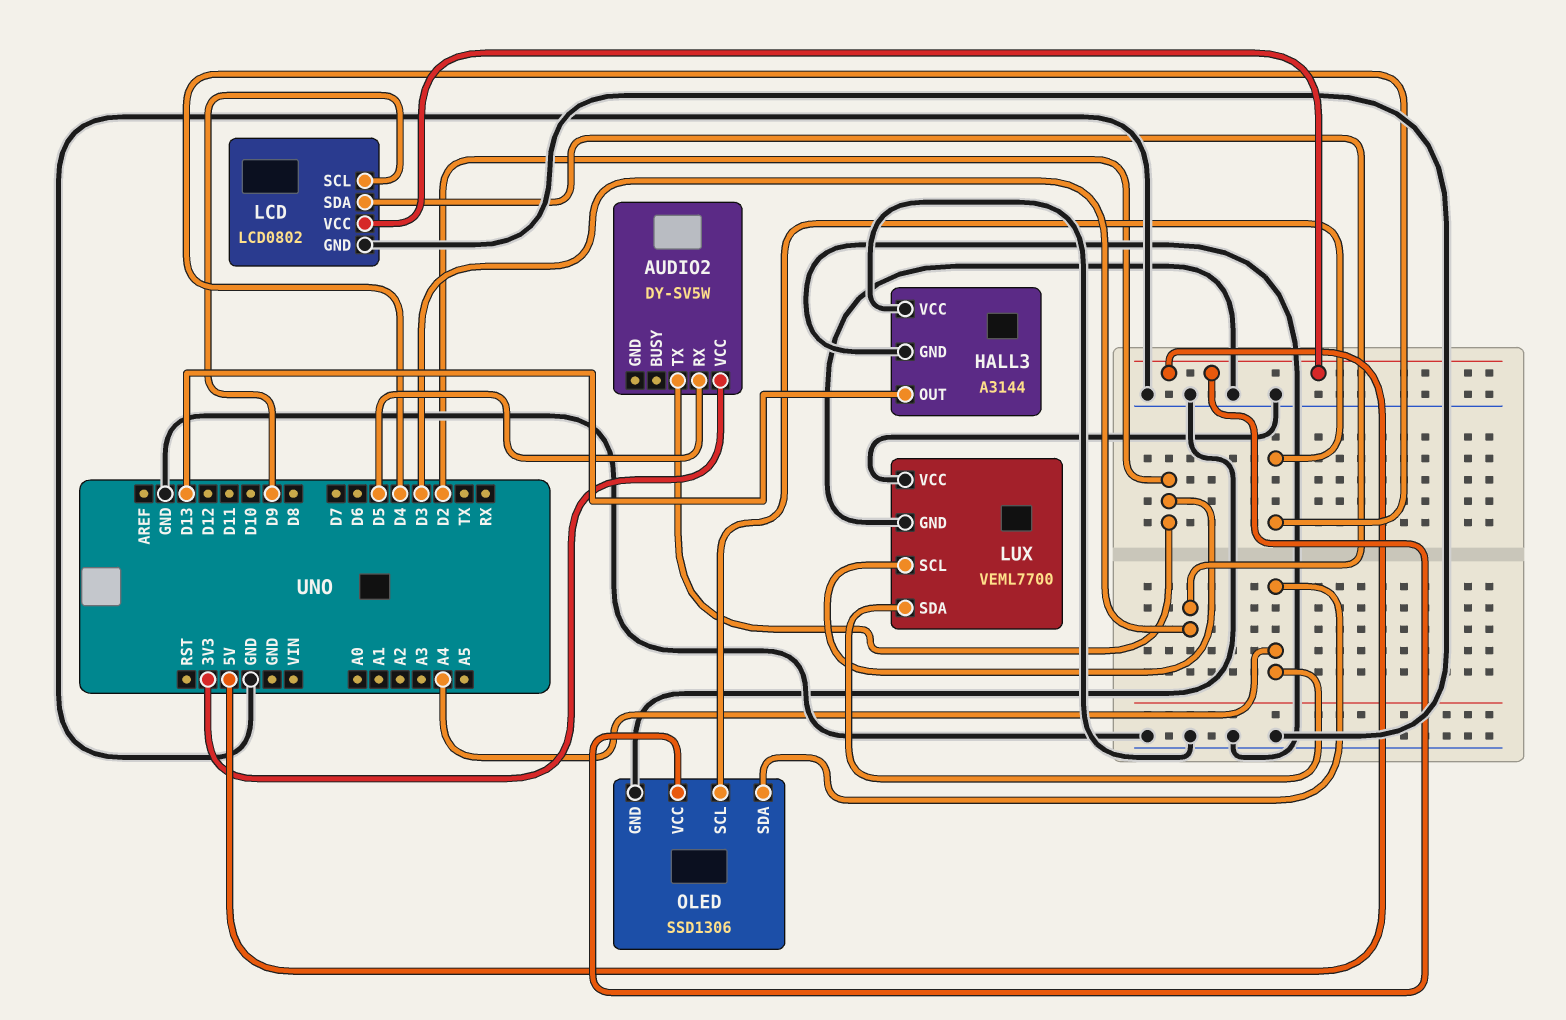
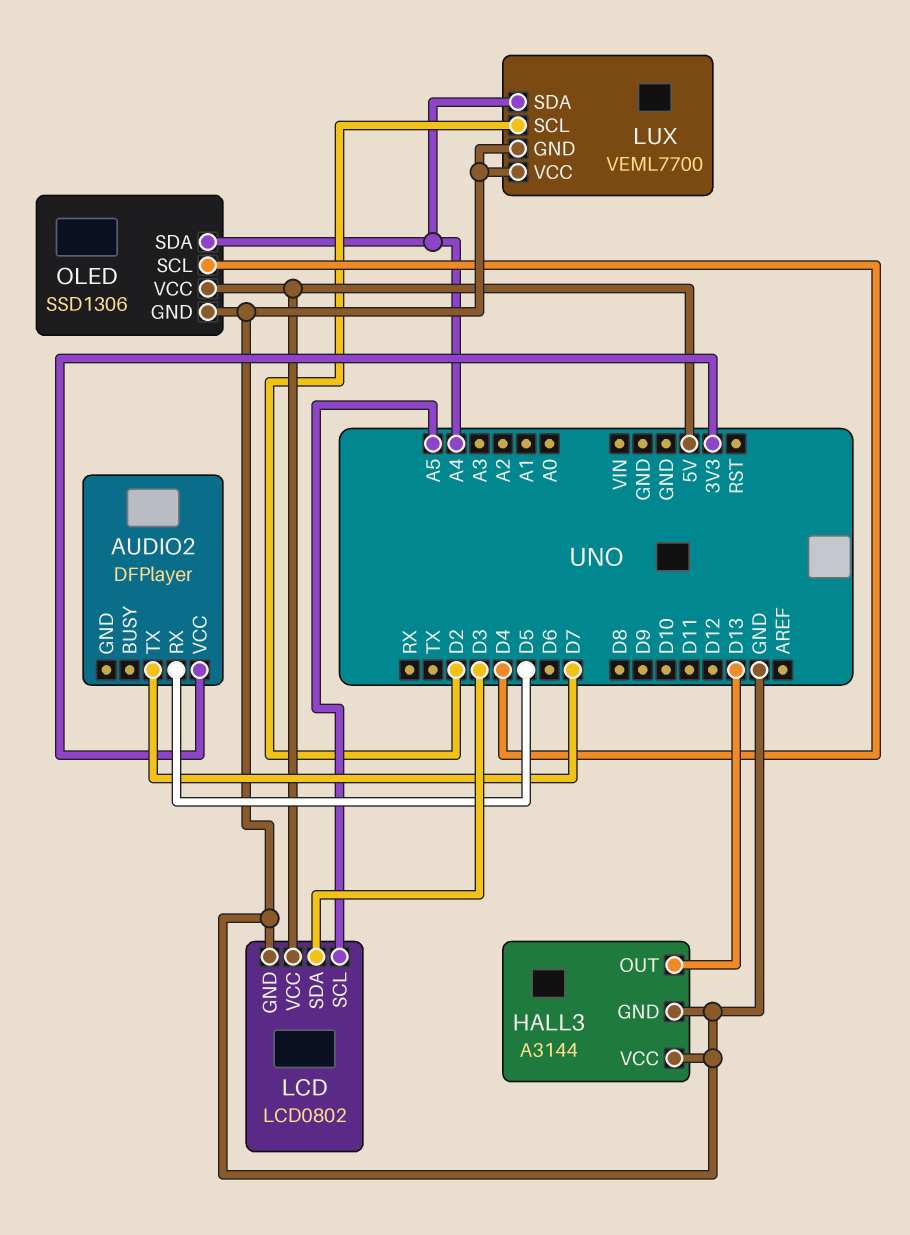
AUDIO2: DY-SV5W -> DFPlayer
AUDIO2 pin TX: D2 -> D7
LCD pin SCL: D9 -> A5

